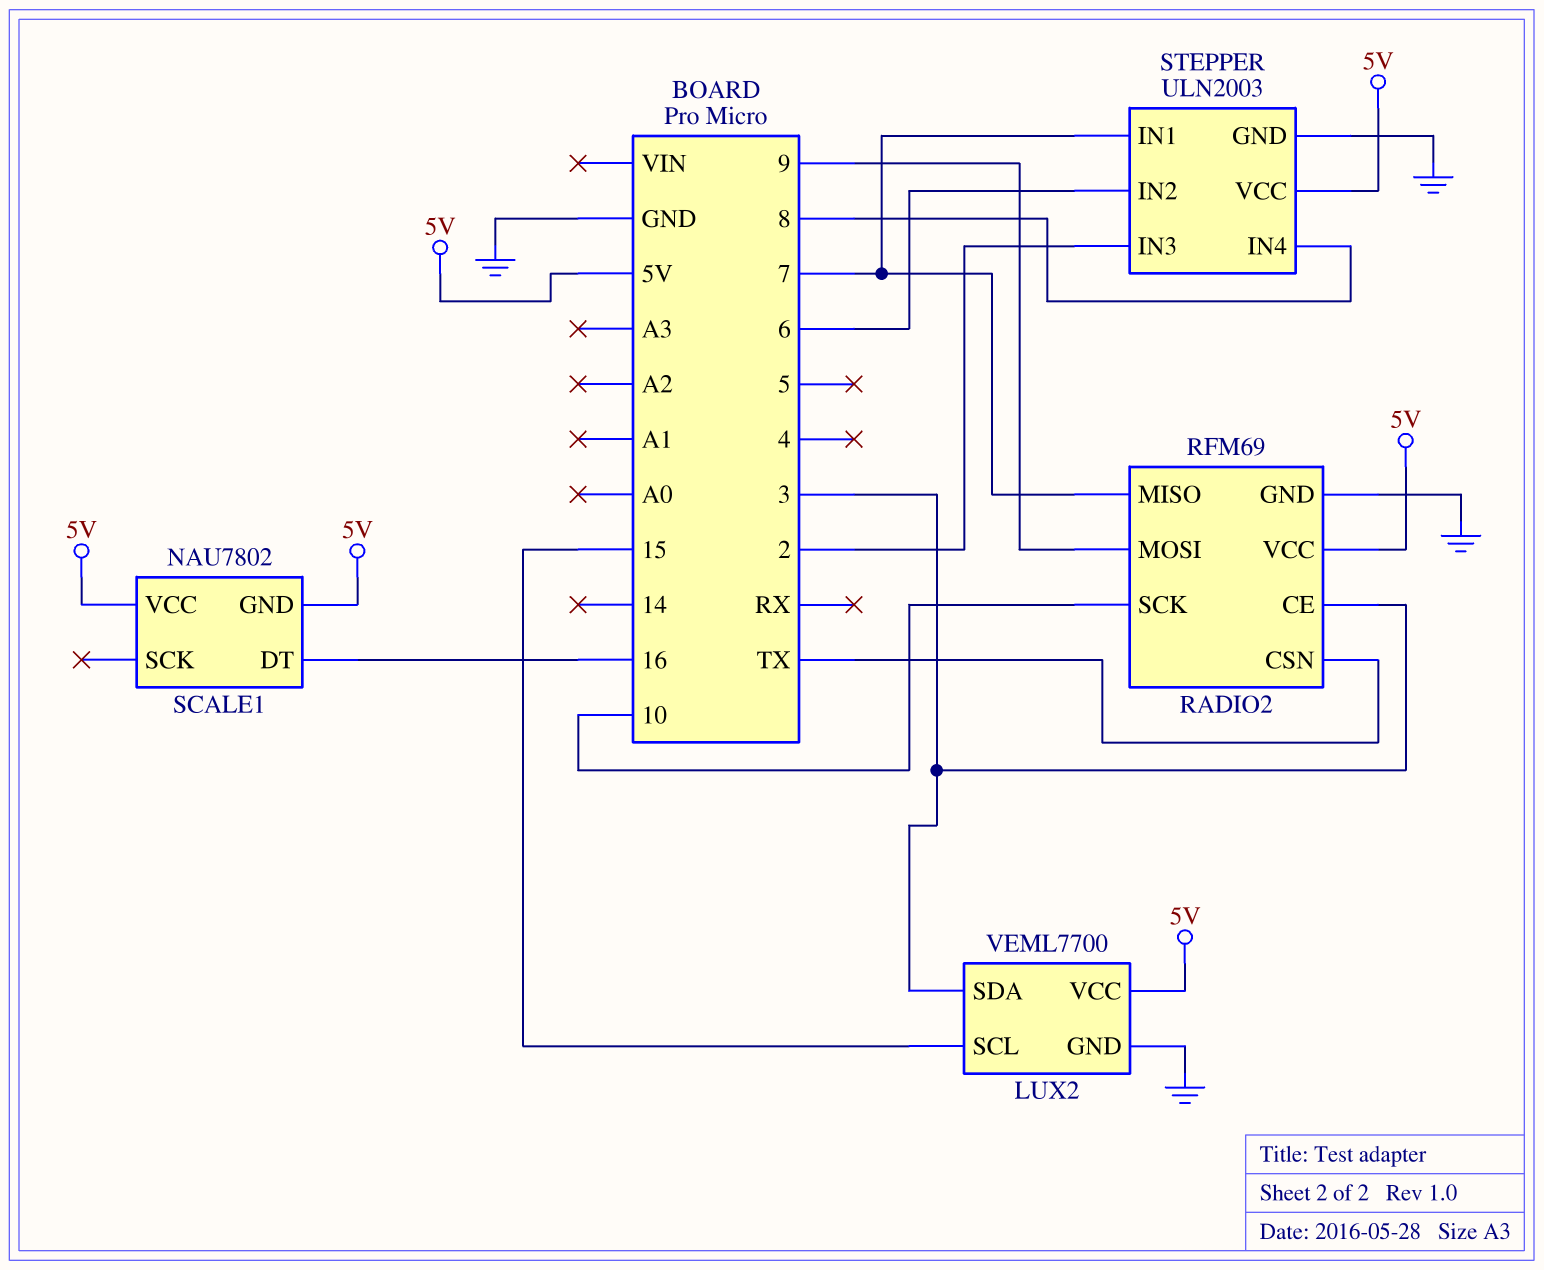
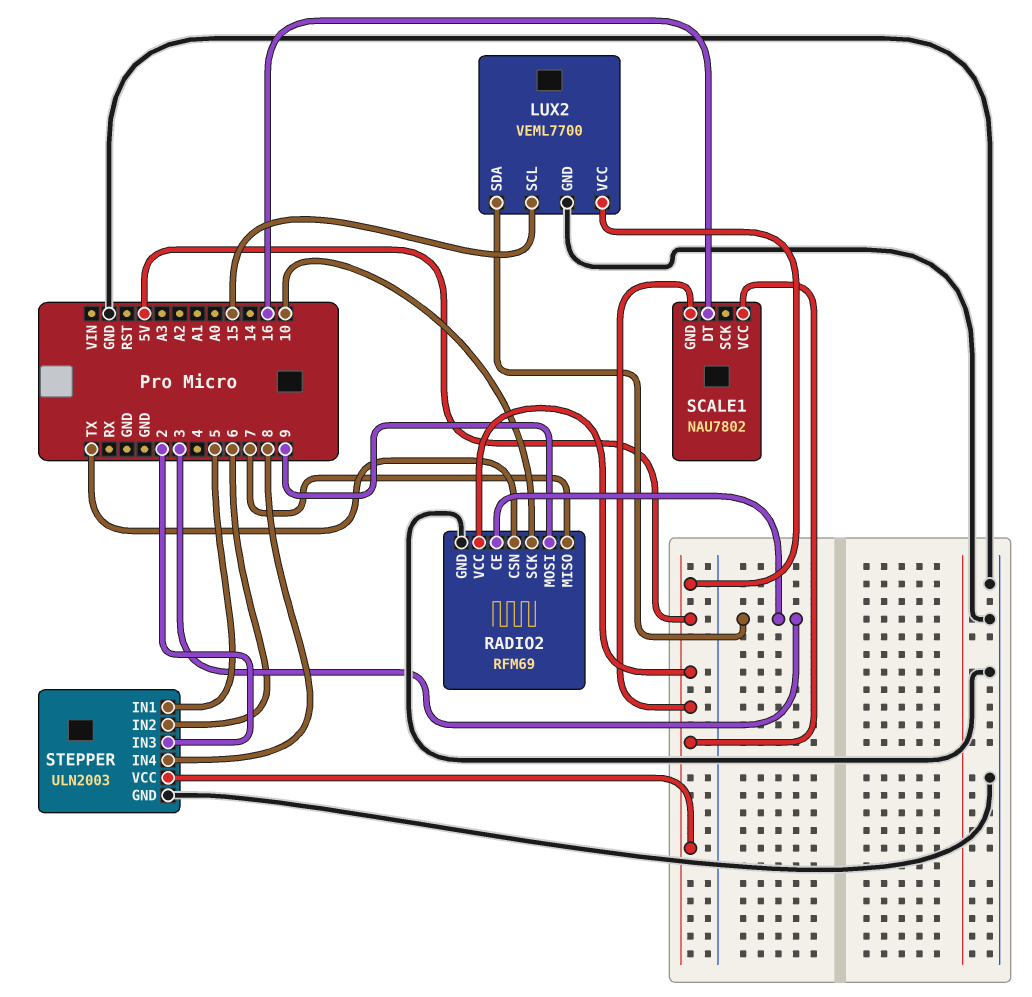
STEPPER pin IN1: 7 -> 5

